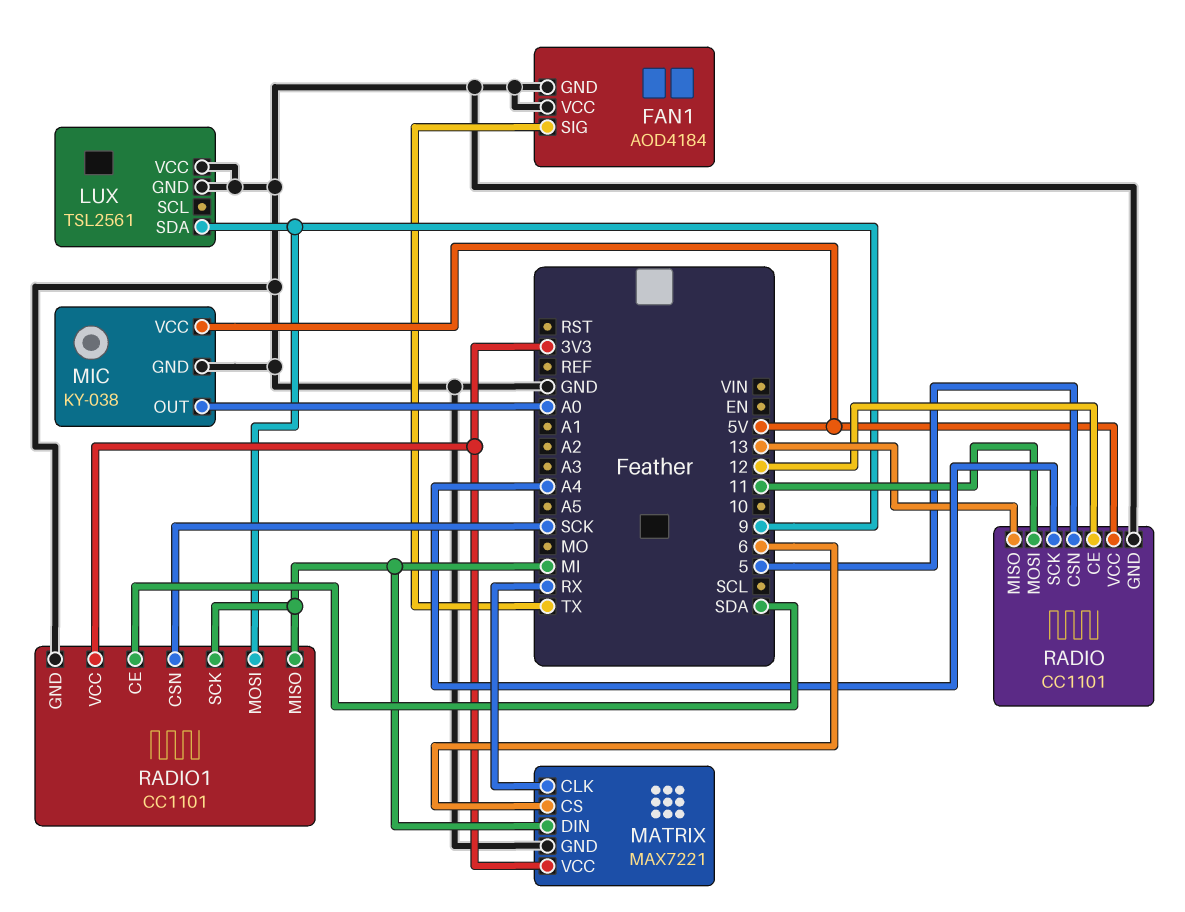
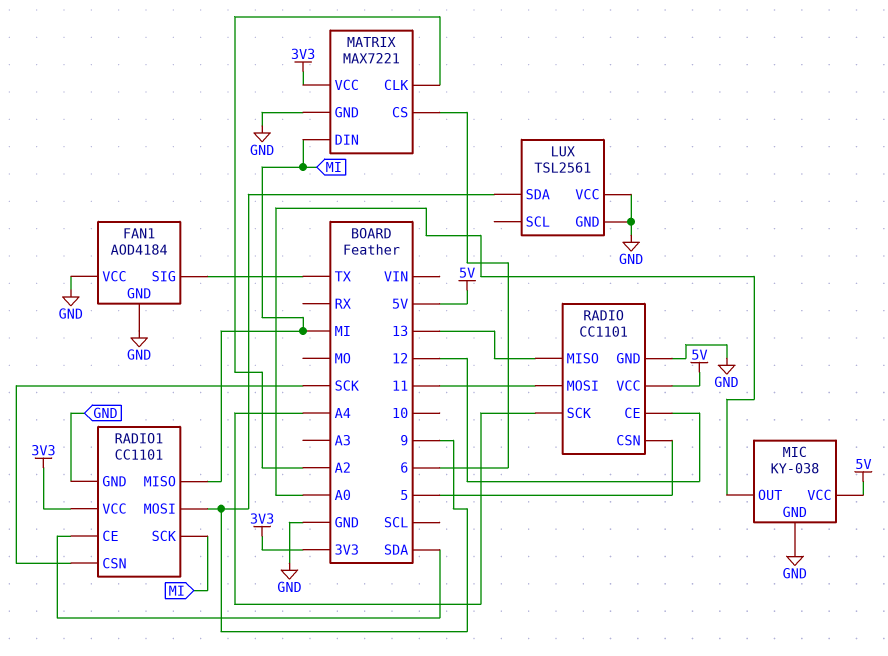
MATRIX pin CLK: RX -> A2

